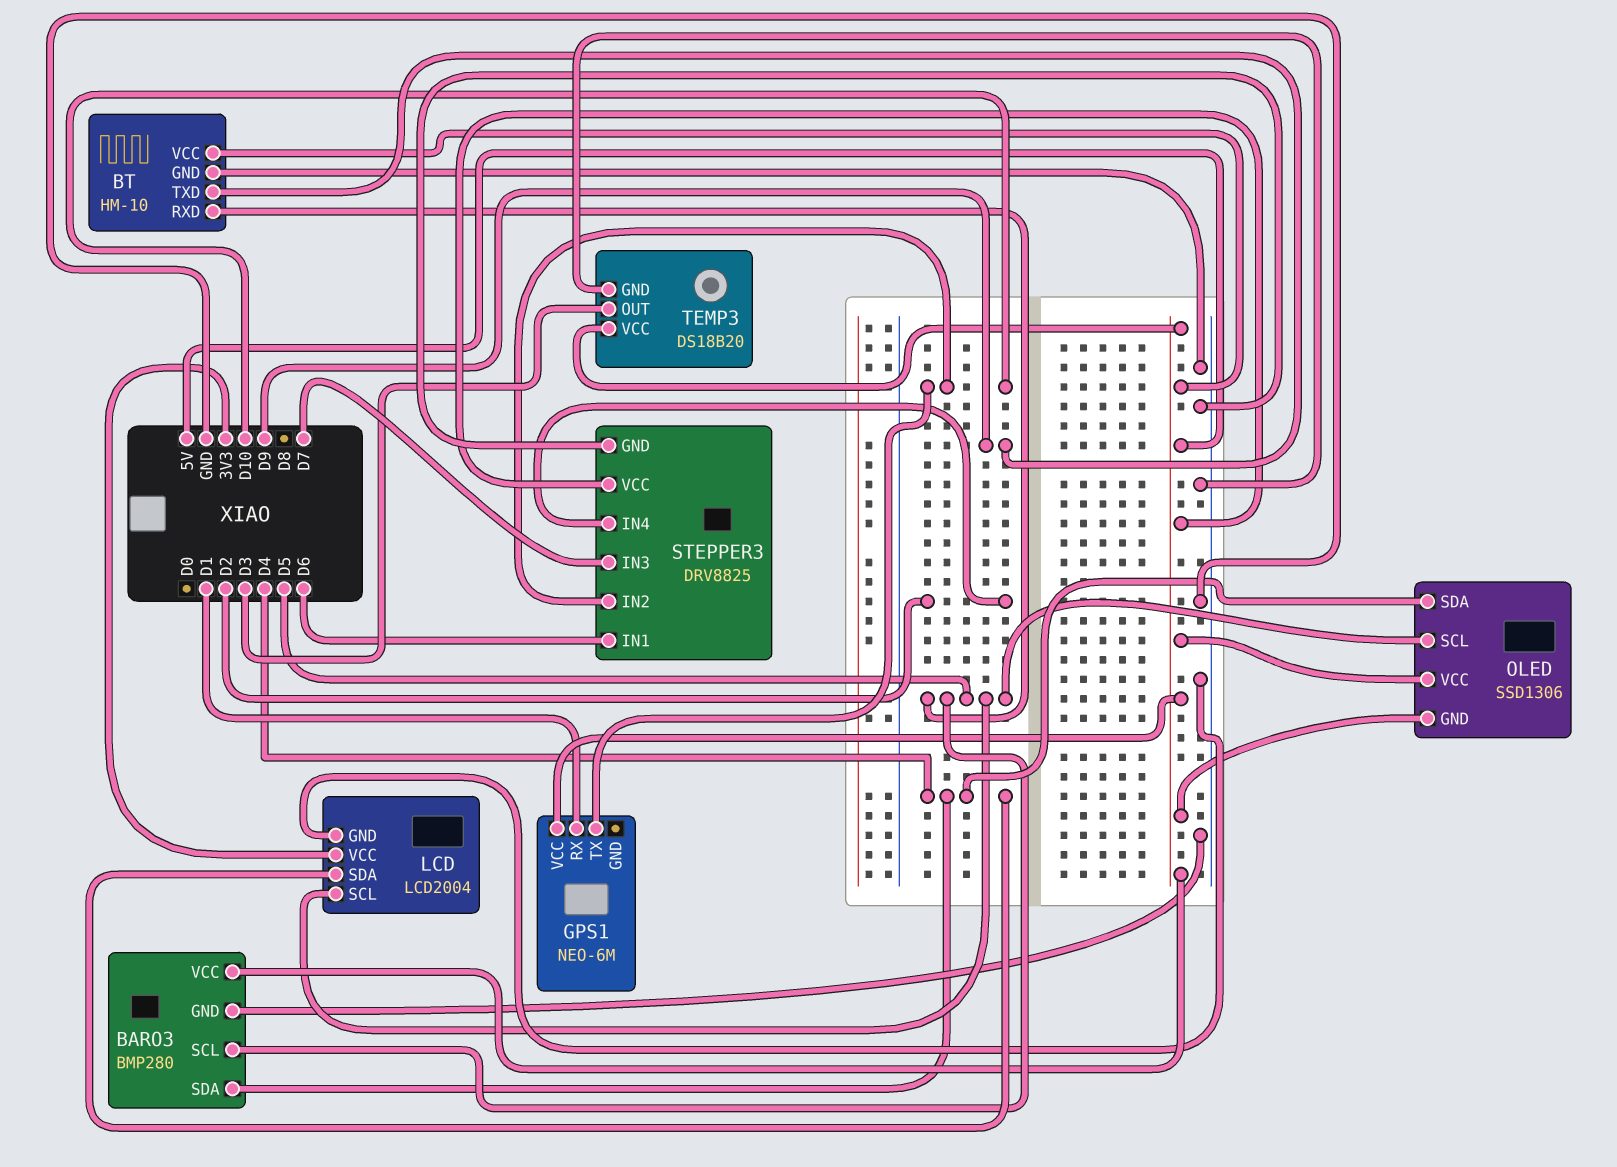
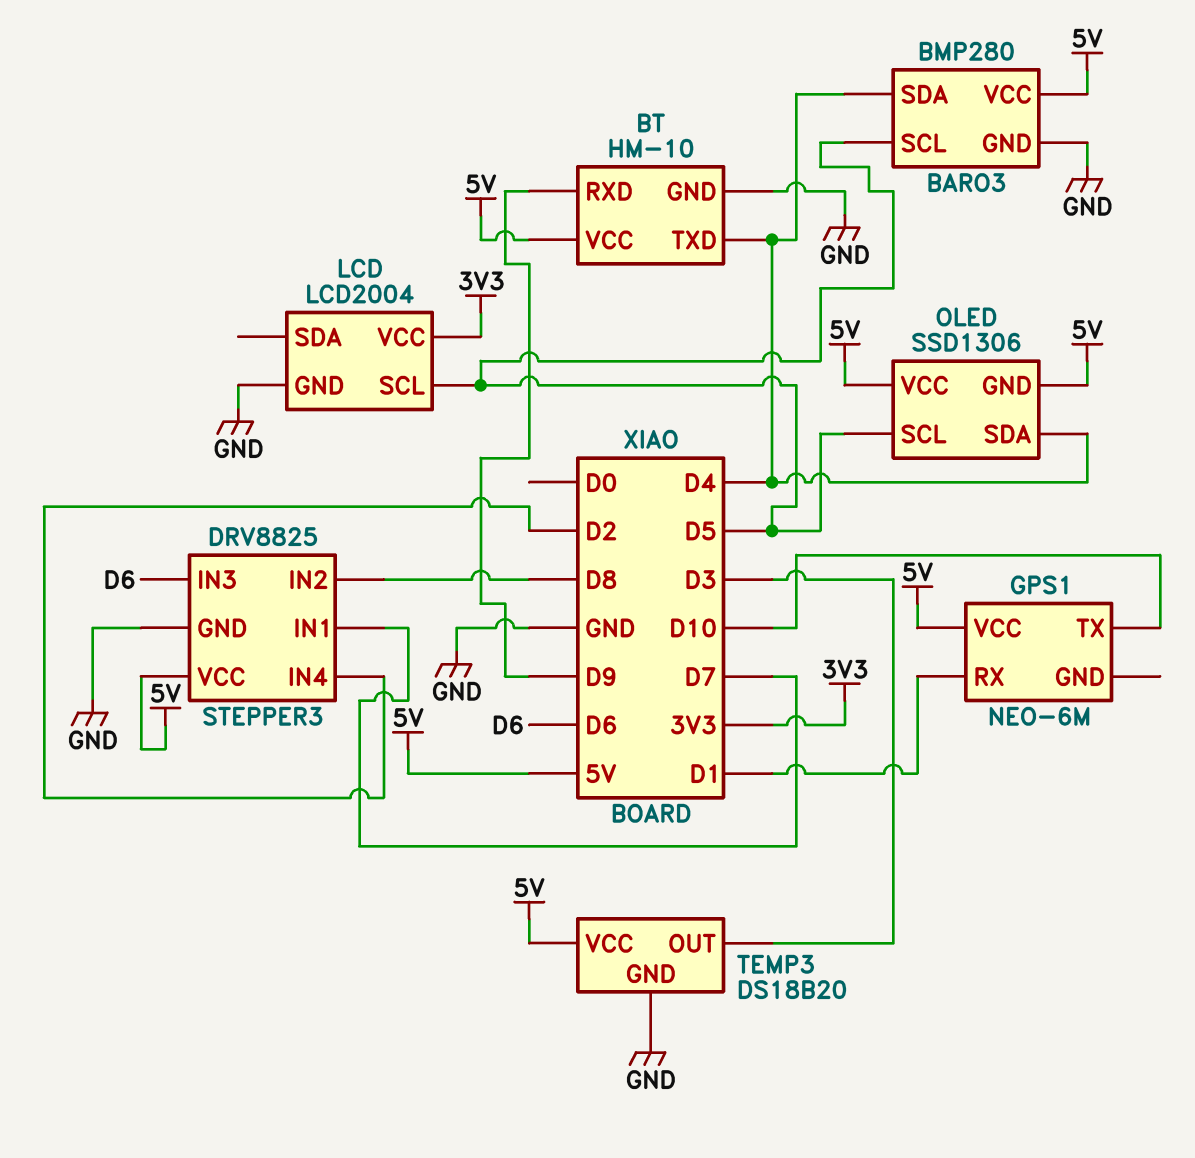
BT pin RXD: D5 -> D9
BT pin TXD: D9 -> D4
LCD pin SDA: D4 -> none
STEPPER3 pin IN1: D6 -> D7
STEPPER3 pin IN2: D10 -> D8
STEPPER3 pin IN3: D7 -> D6

